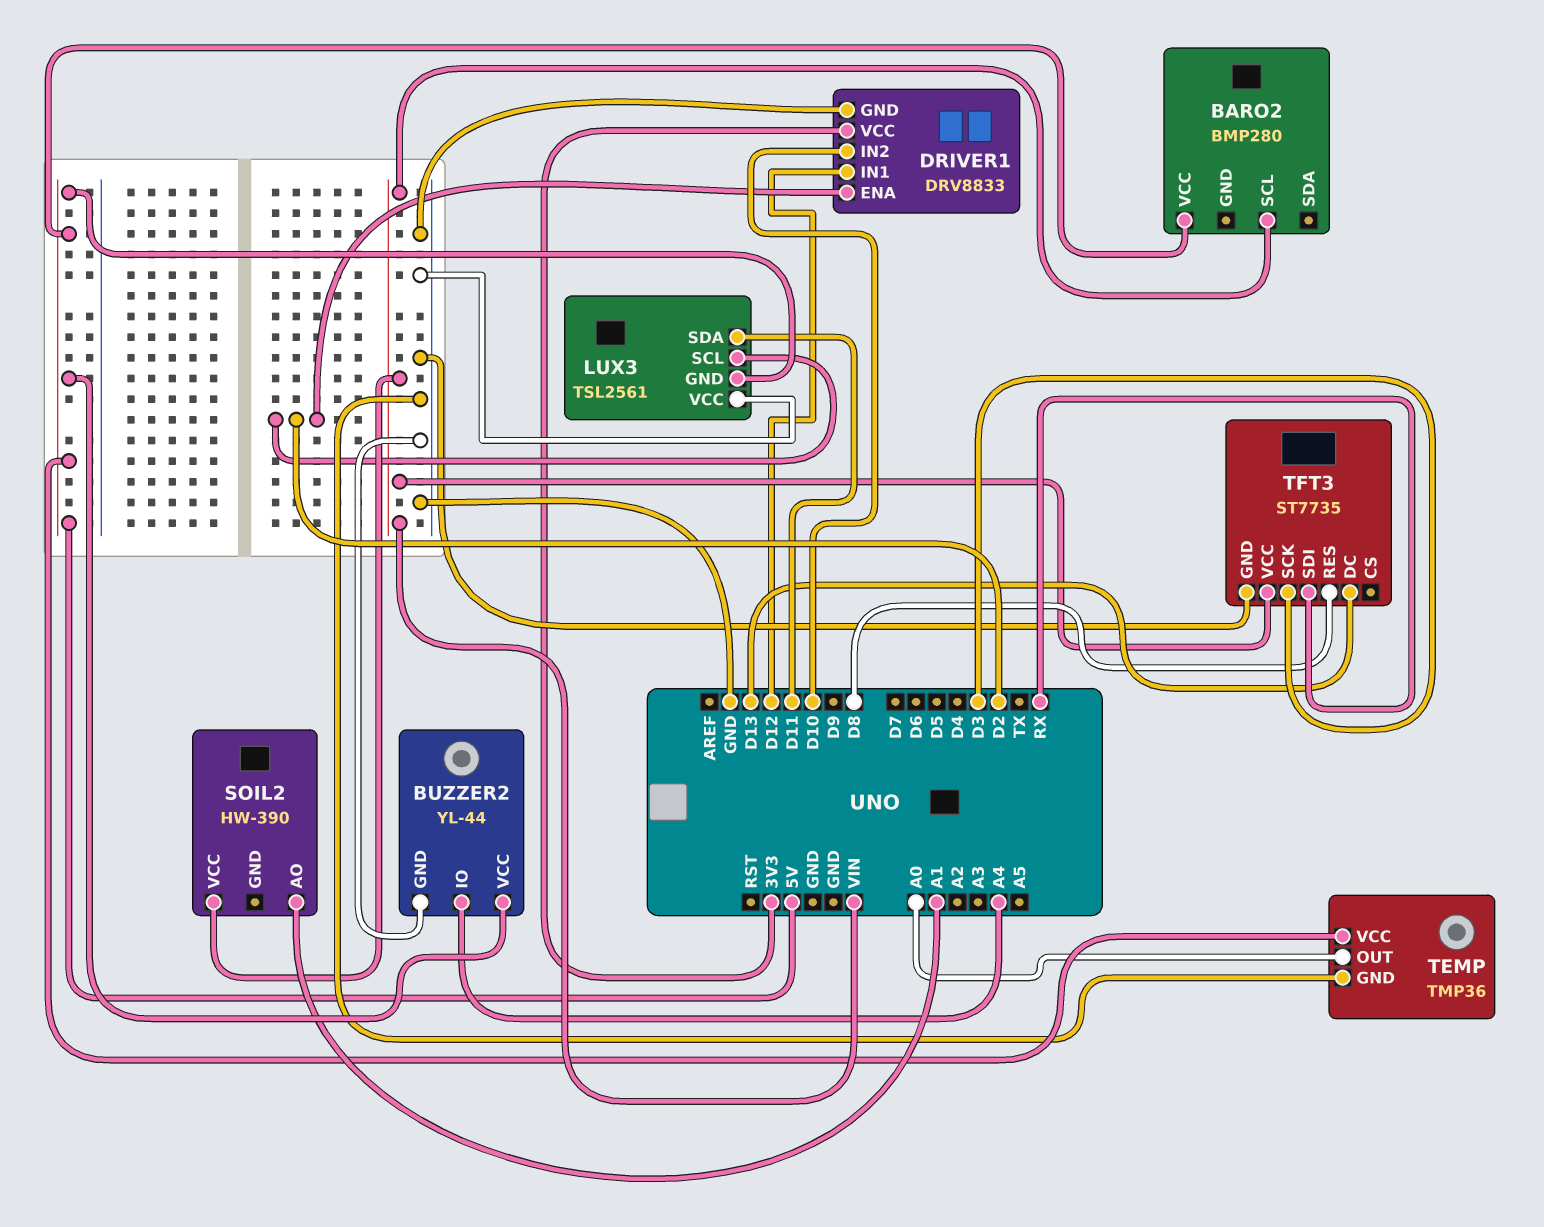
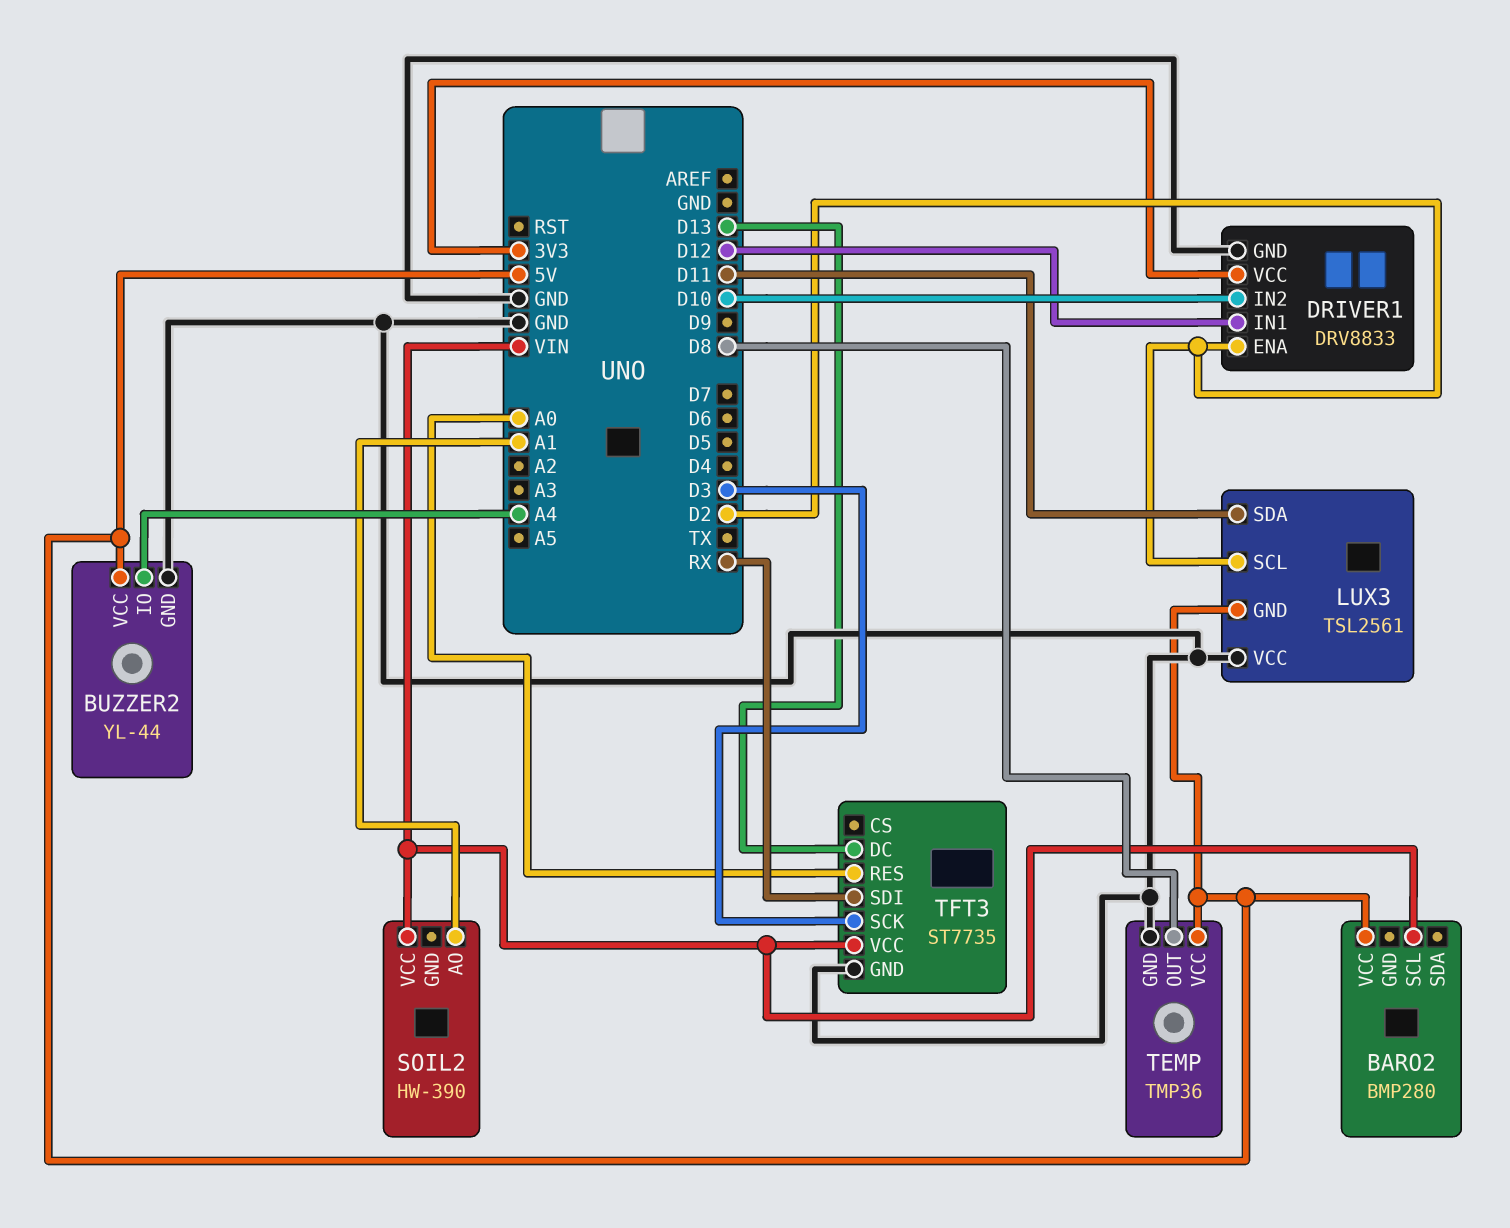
TEMP pin OUT: A0 -> D8
TFT3 pin RES: D8 -> A0

